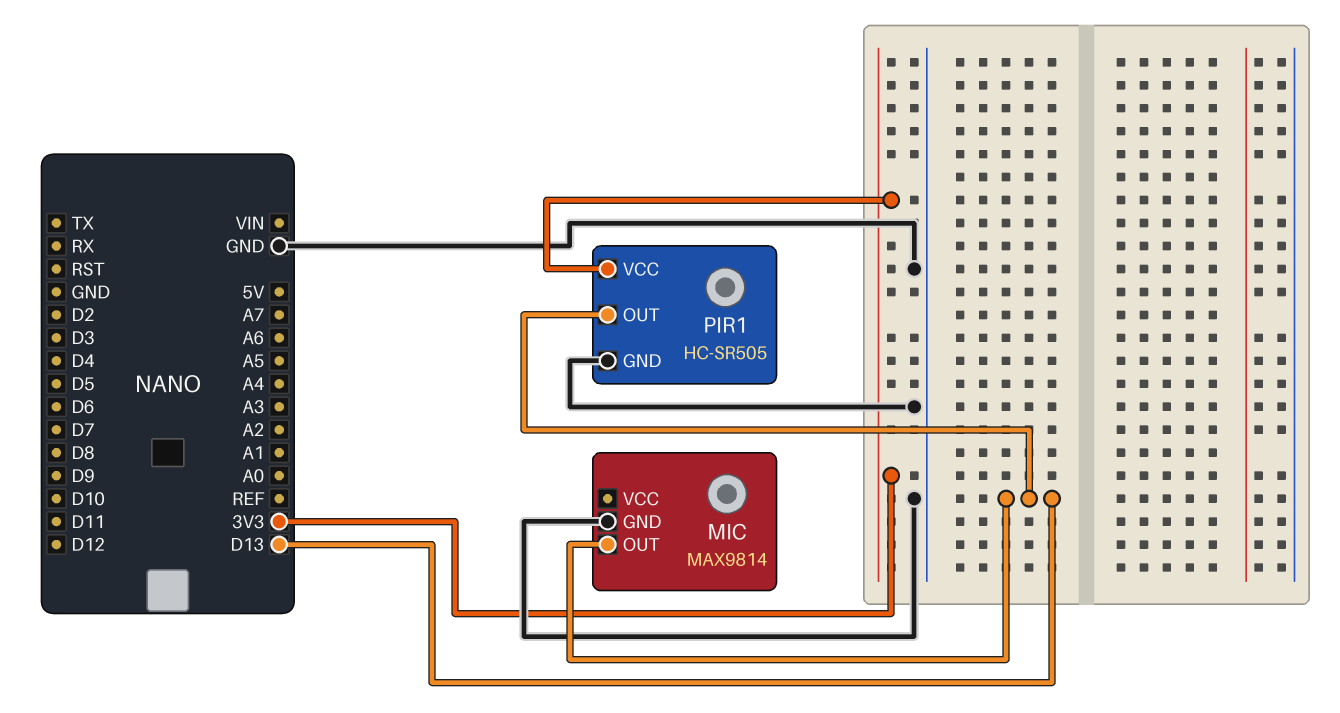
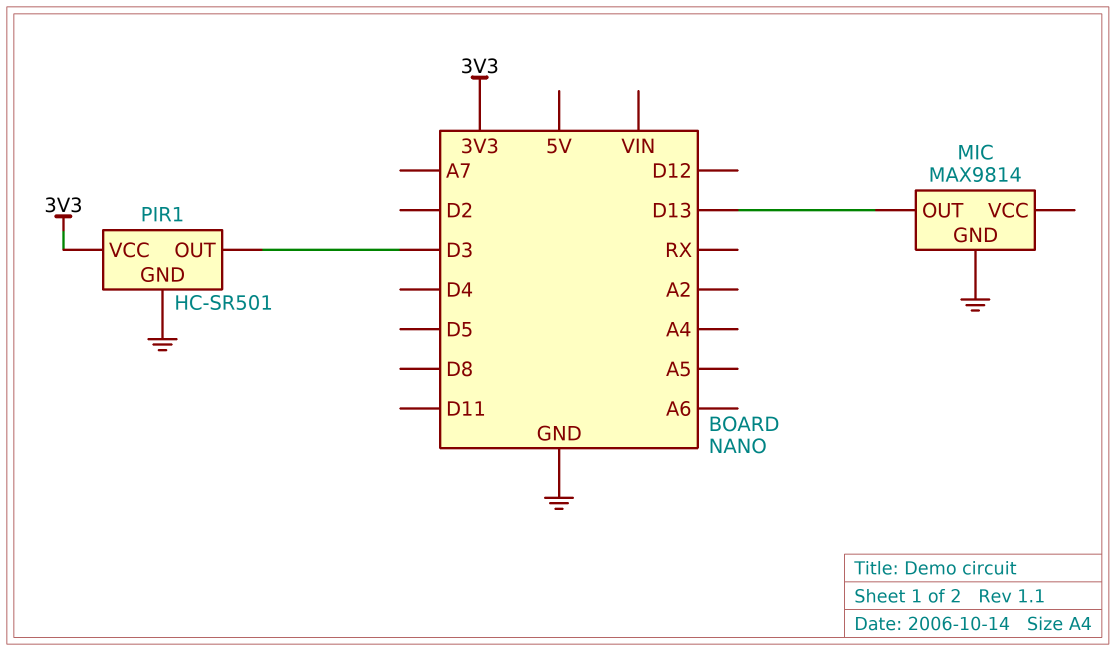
PIR1: HC-SR505 -> HC-SR501
PIR1 pin OUT: D13 -> D3

